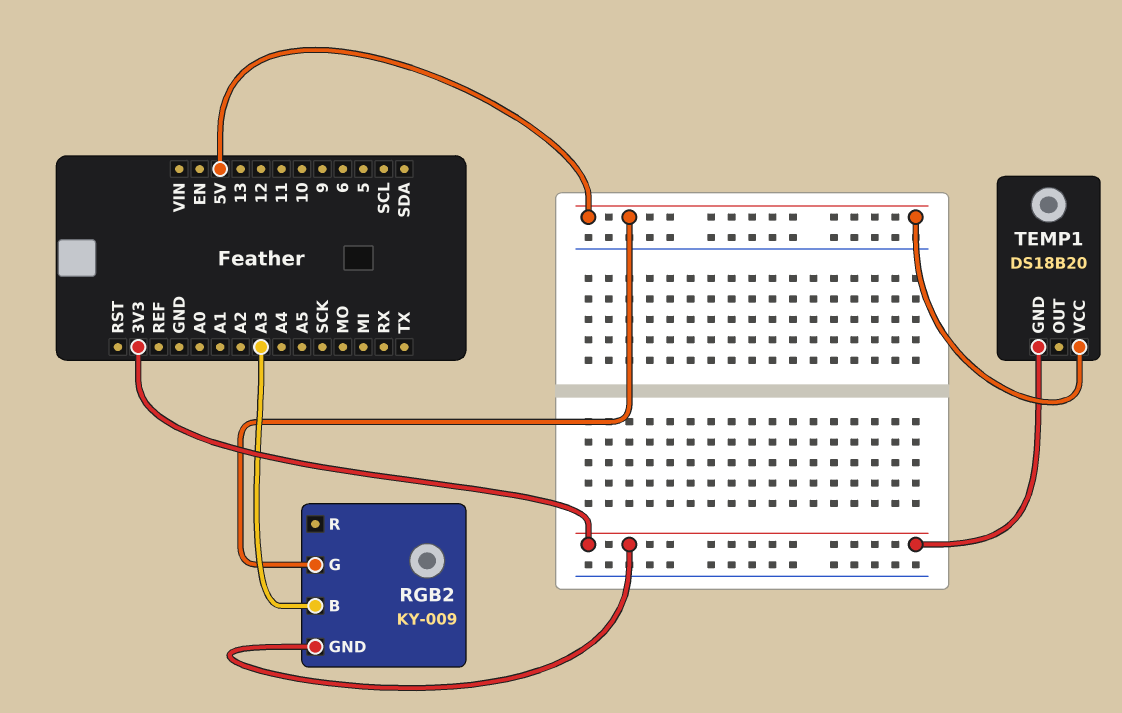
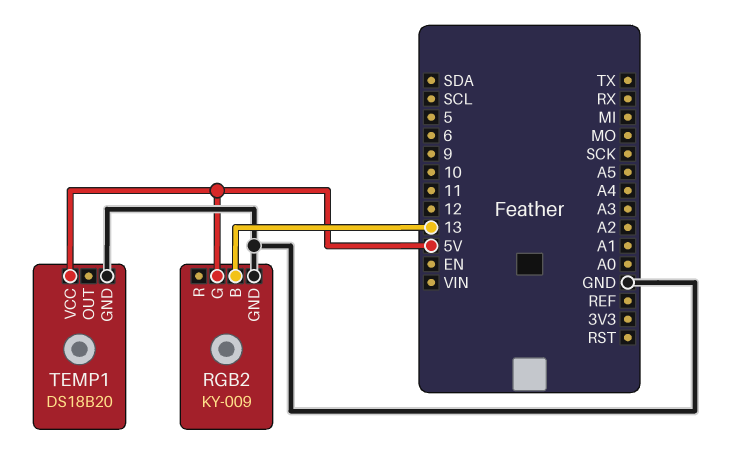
RGB2 pin B: A3 -> 13
RGB2 pin GND: 3V3 -> GND
TEMP1 pin GND: 3V3 -> GND

